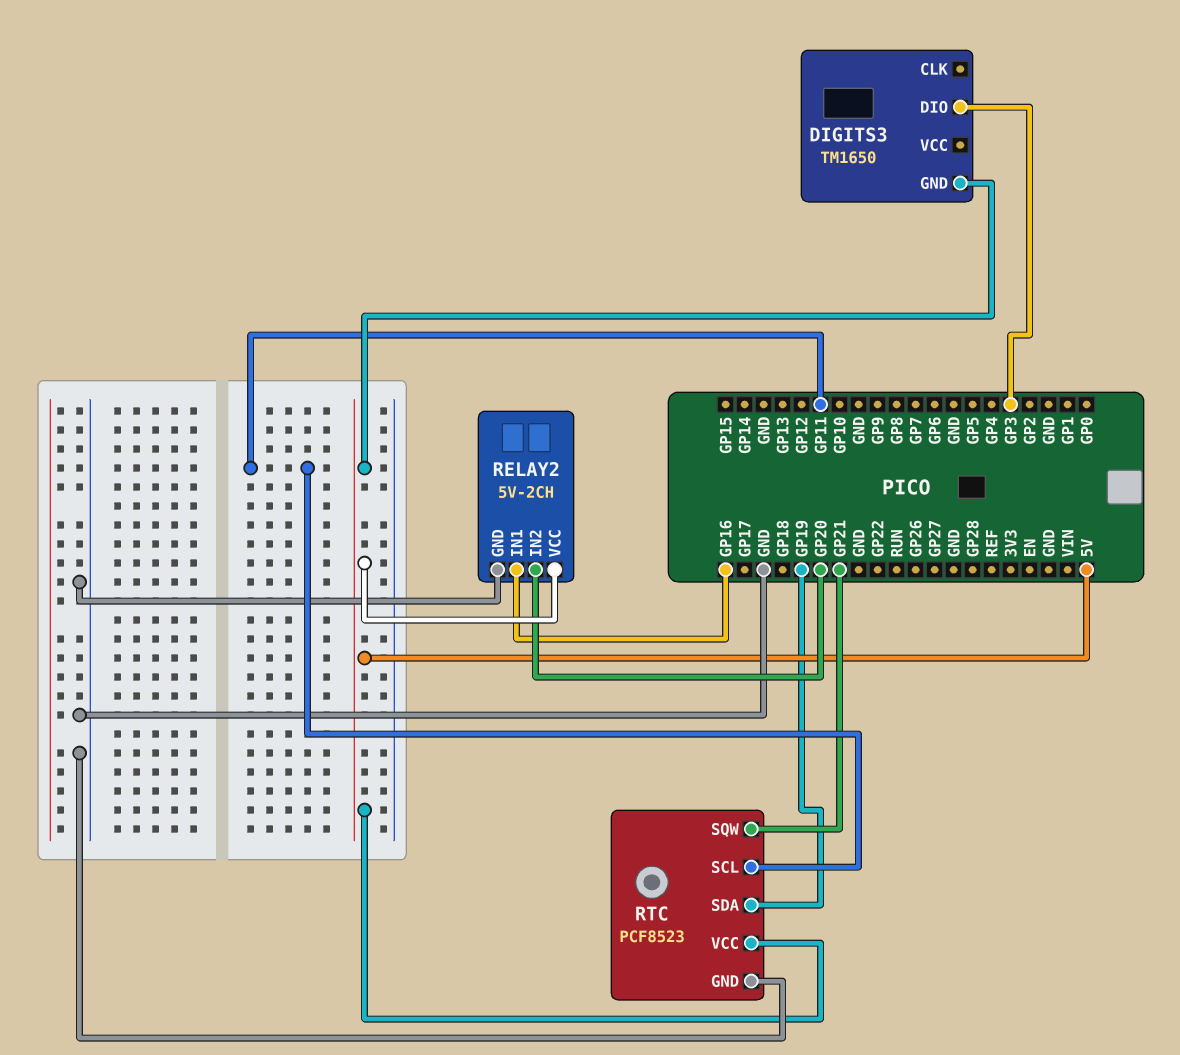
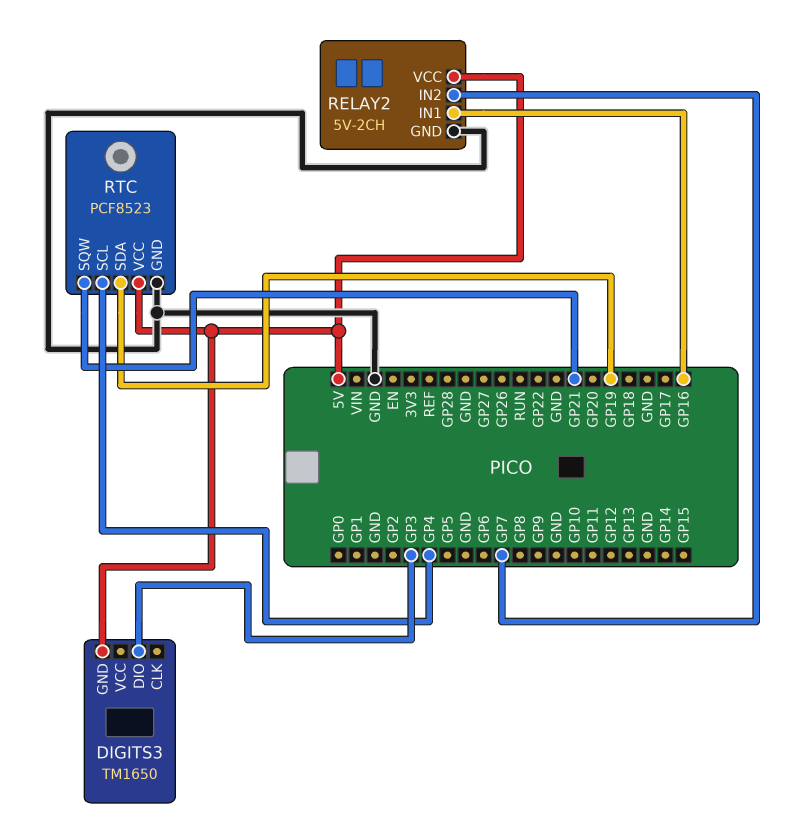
RELAY2 pin IN2: GP20 -> GP7
RTC pin SCL: GP11 -> GP4

